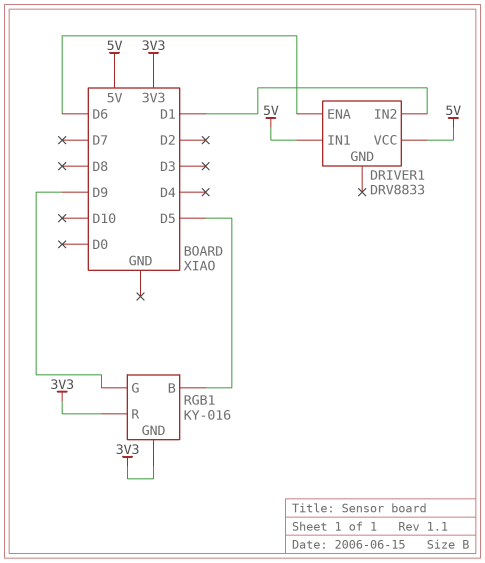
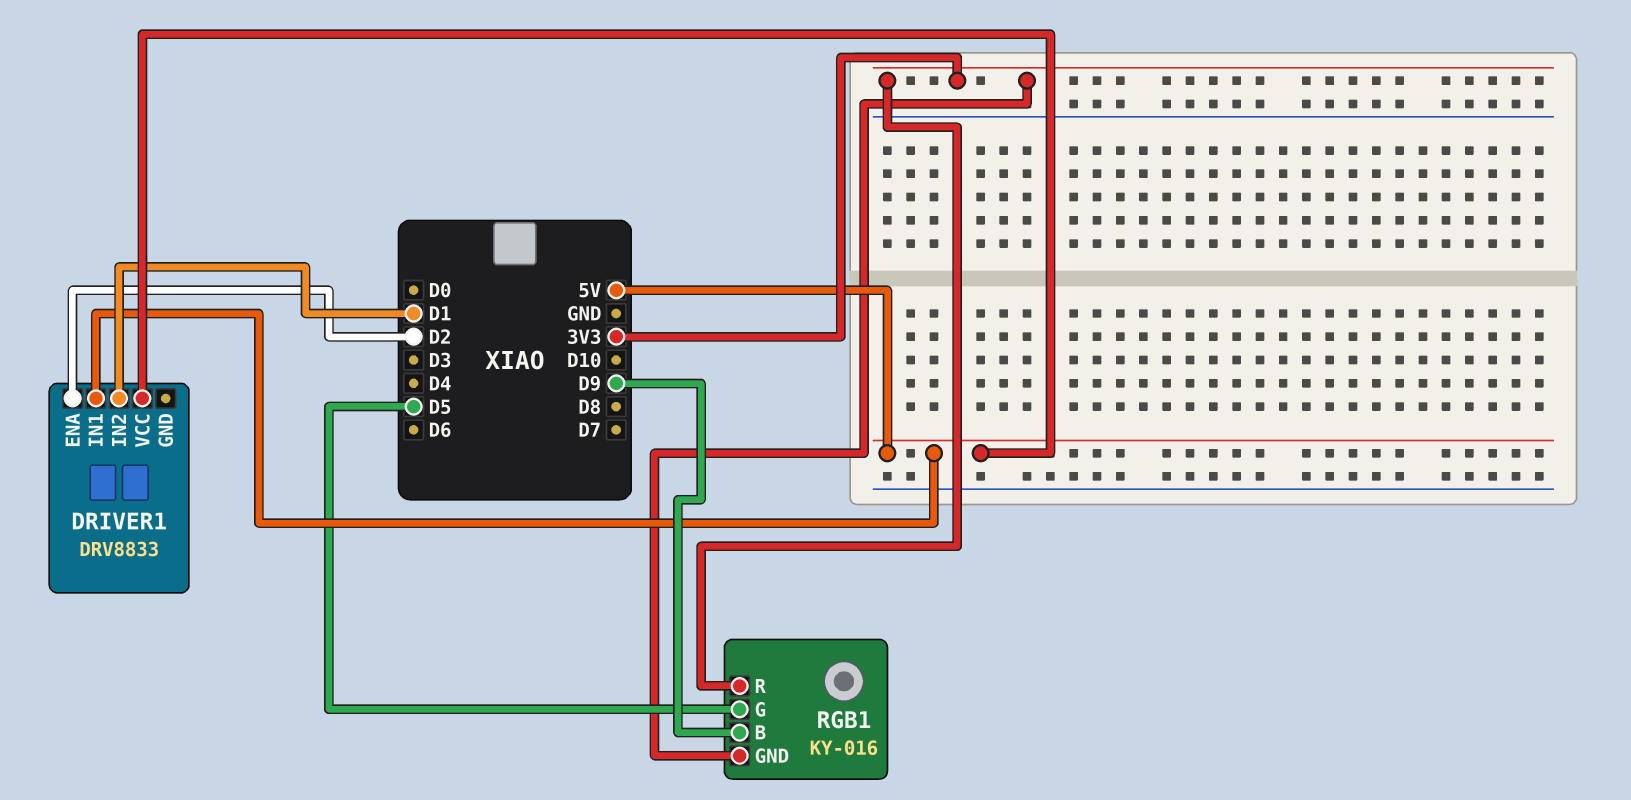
DRIVER1 pin ENA: D6 -> D2
RGB1 pin B: D5 -> D9
RGB1 pin G: D9 -> D5

